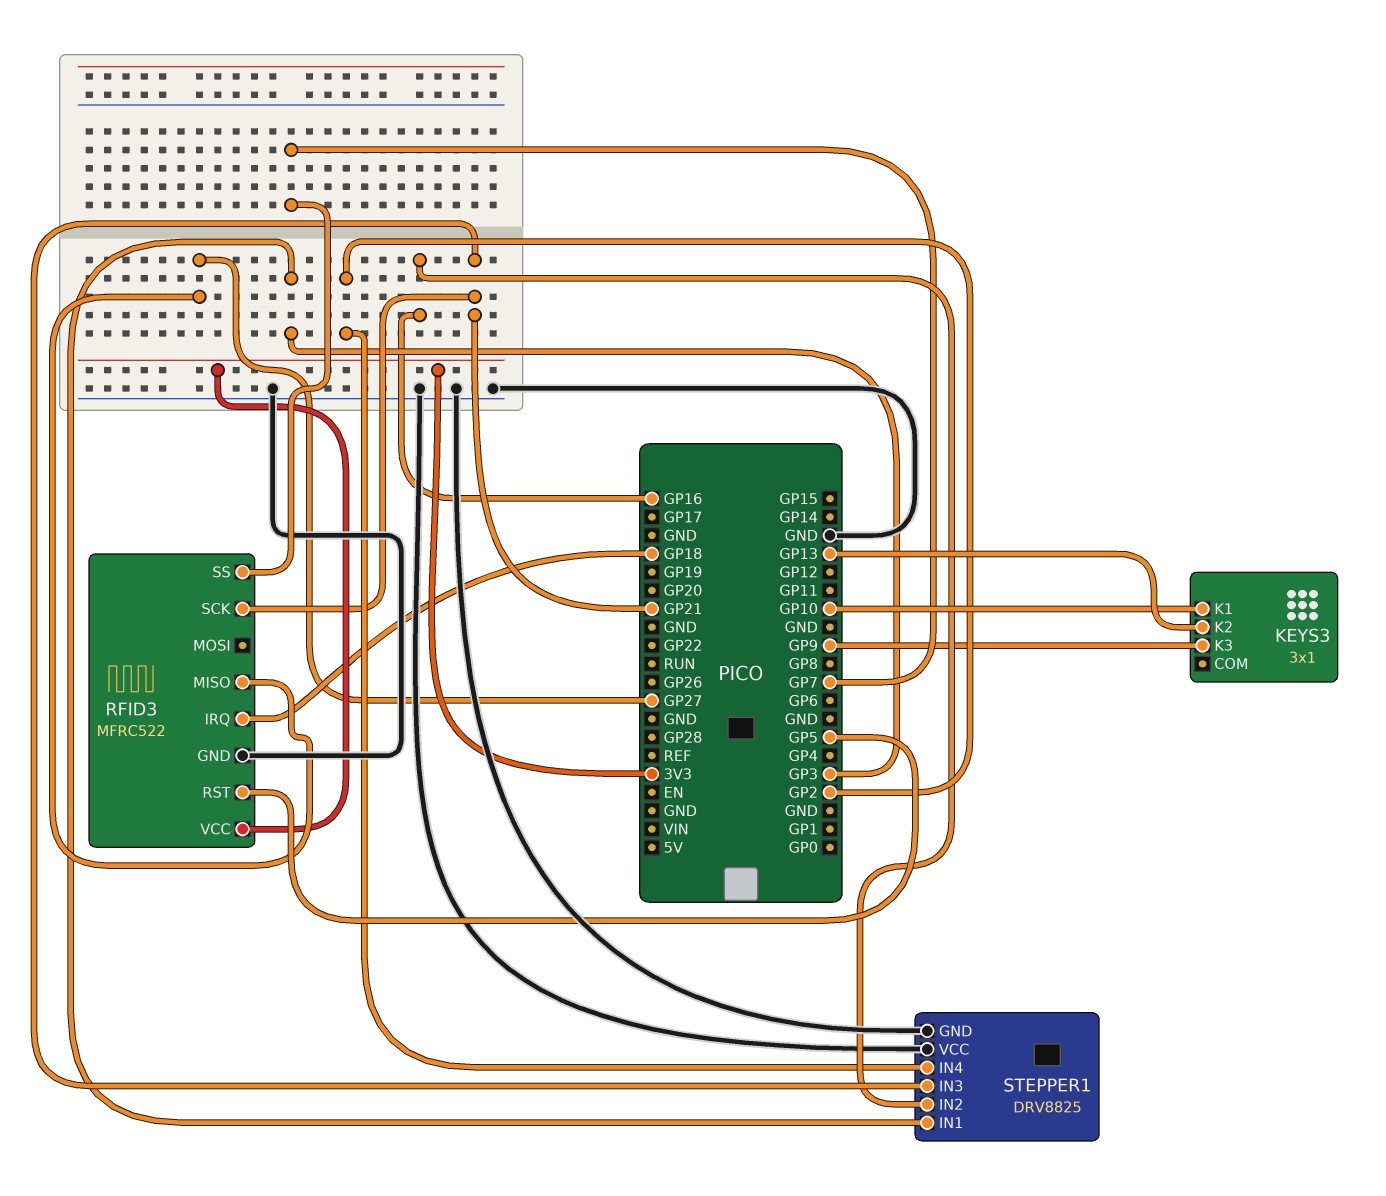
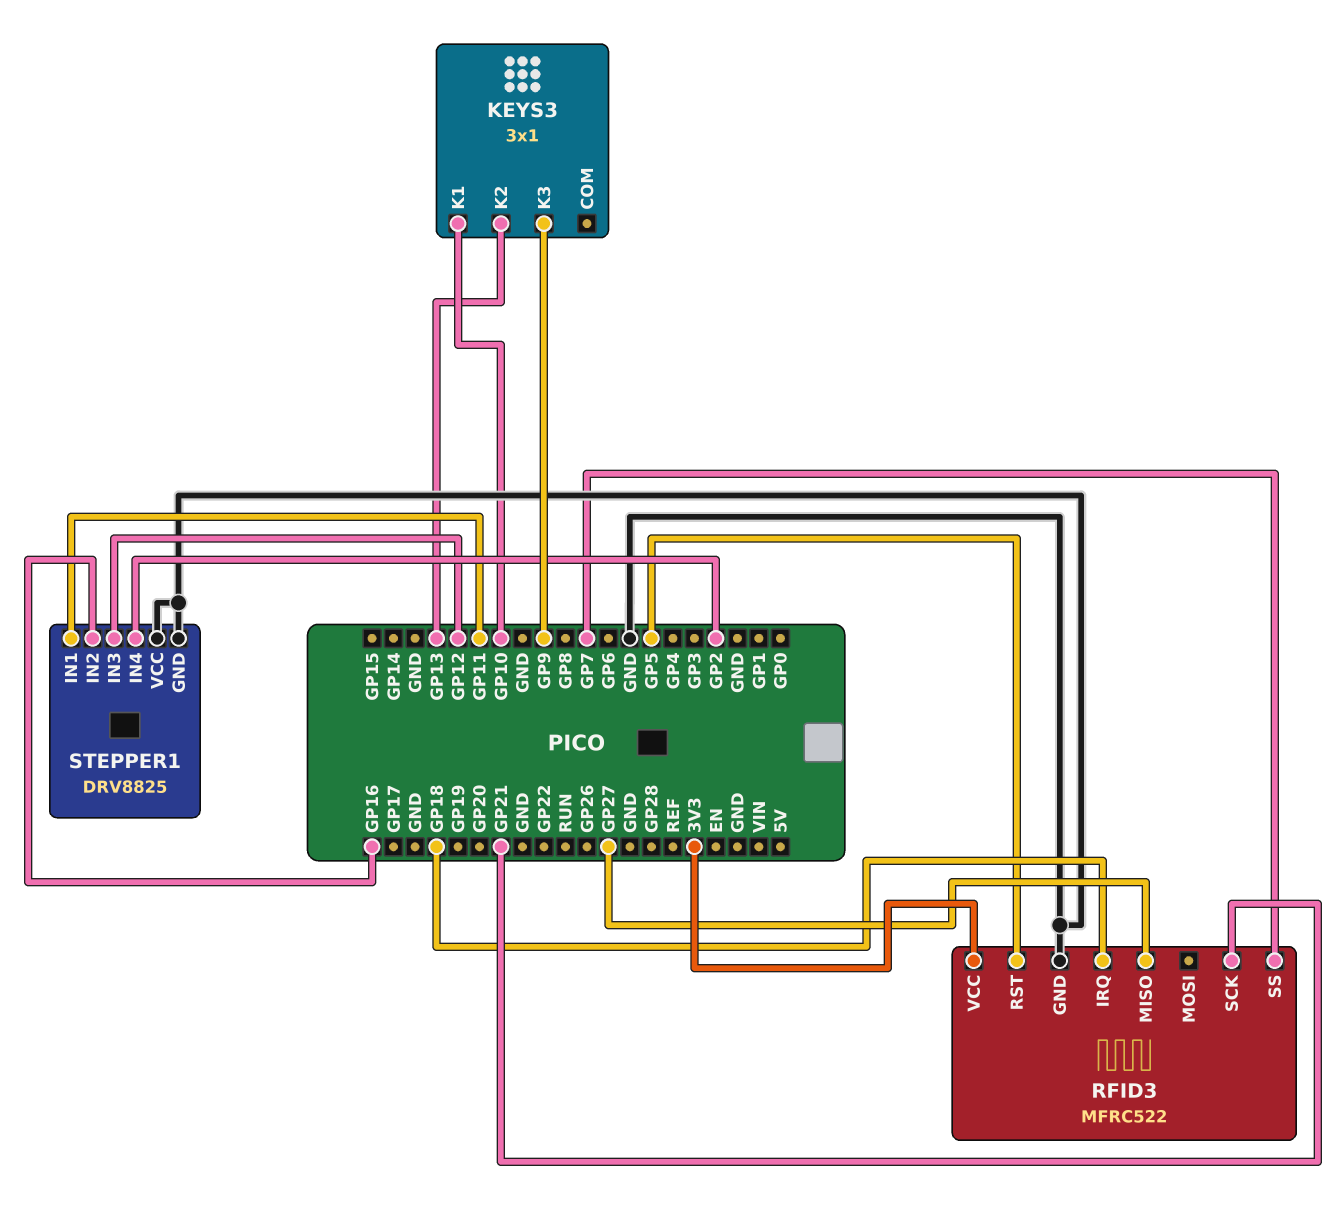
STEPPER1 pin IN1: GP3 -> GP11
STEPPER1 pin IN3: GP21 -> GP12

